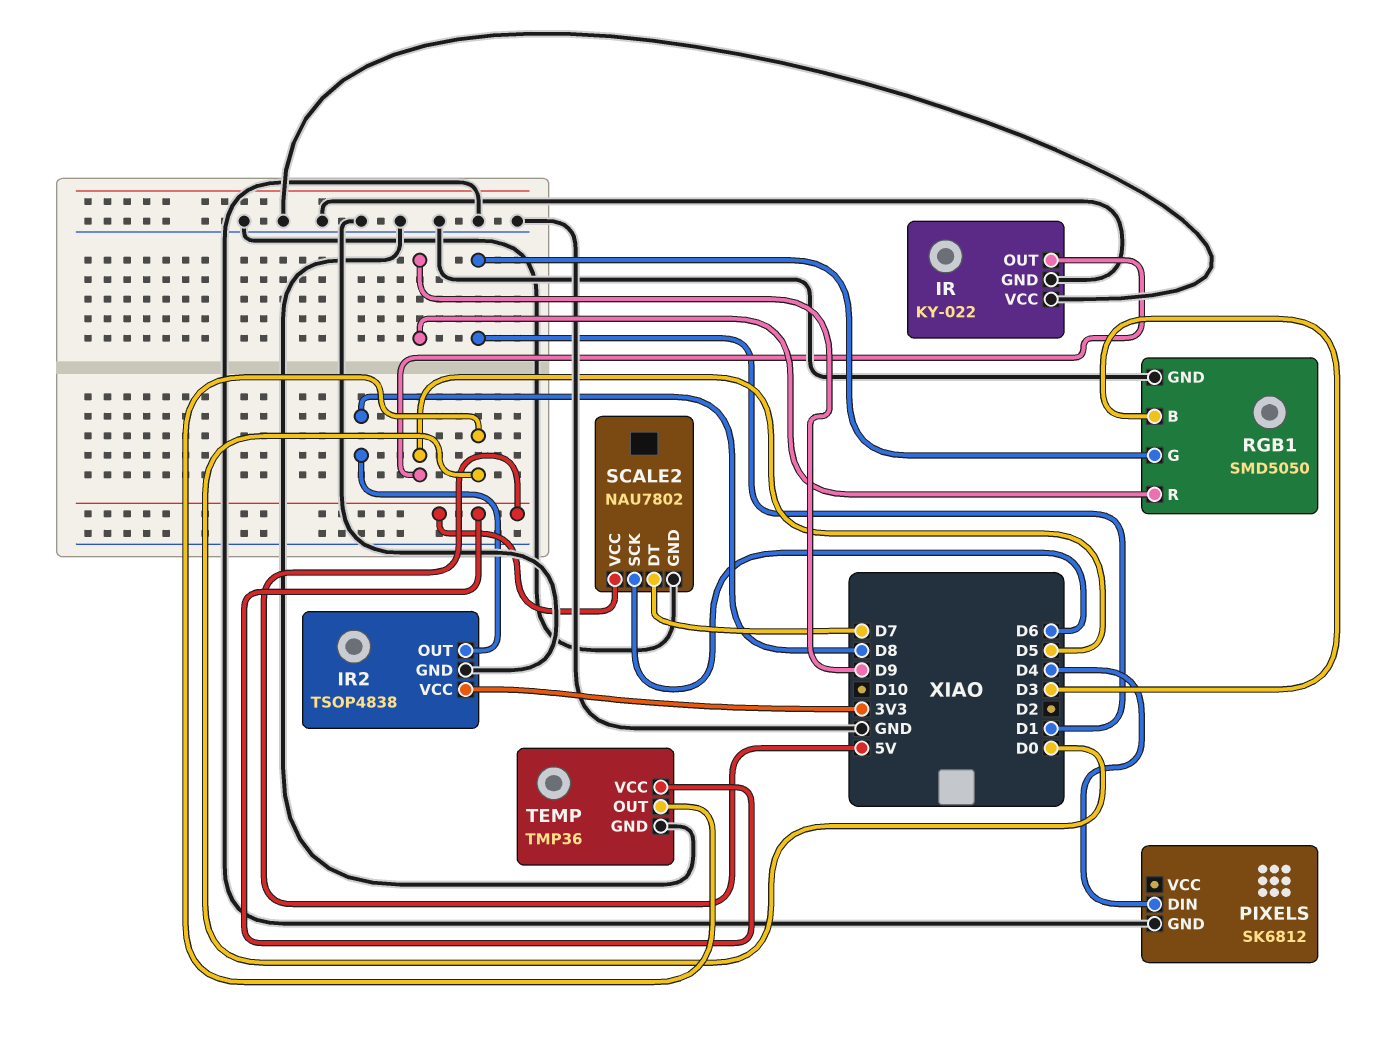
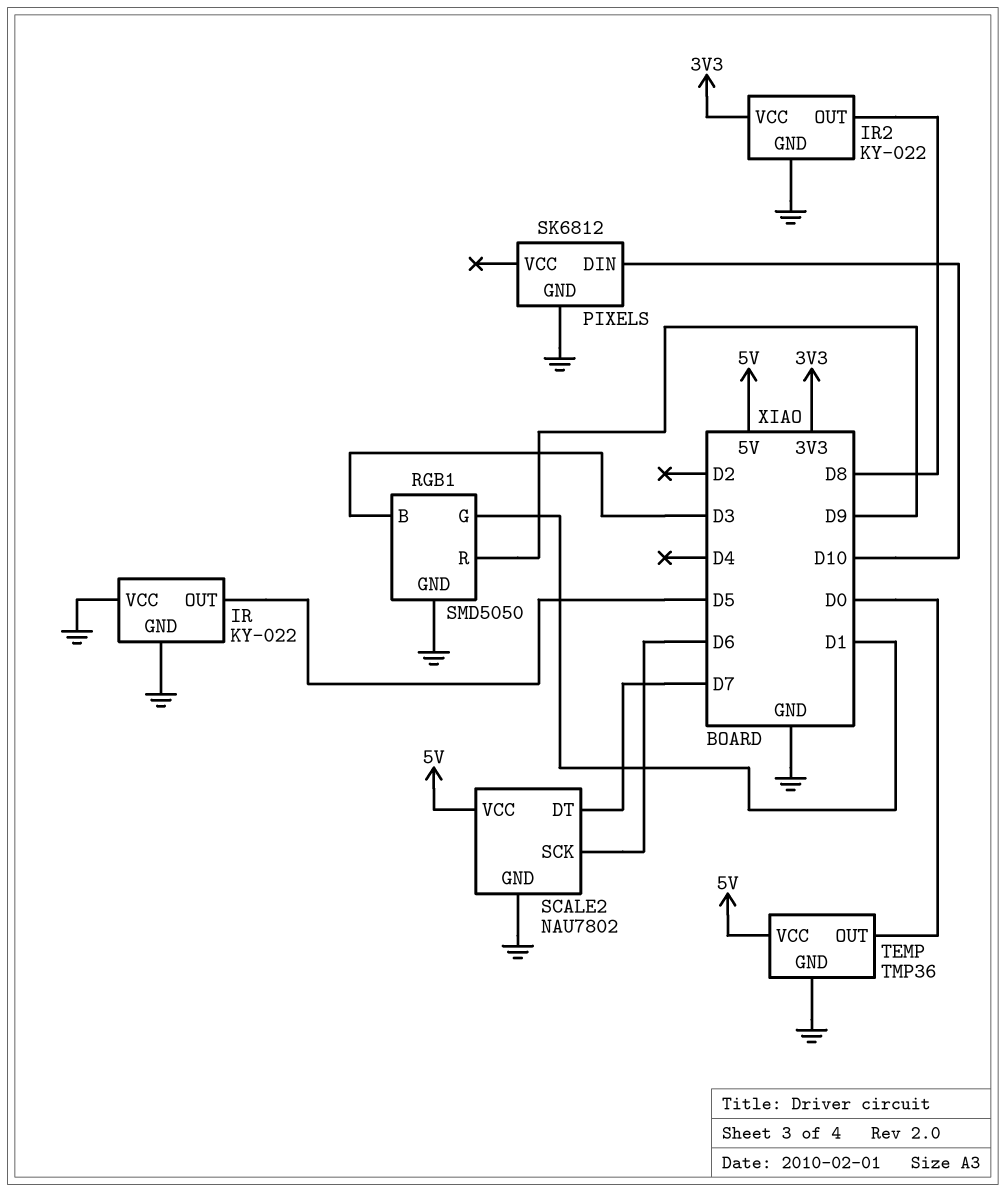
IR2: TSOP4838 -> KY-022
PIXELS pin DIN: D4 -> D10

